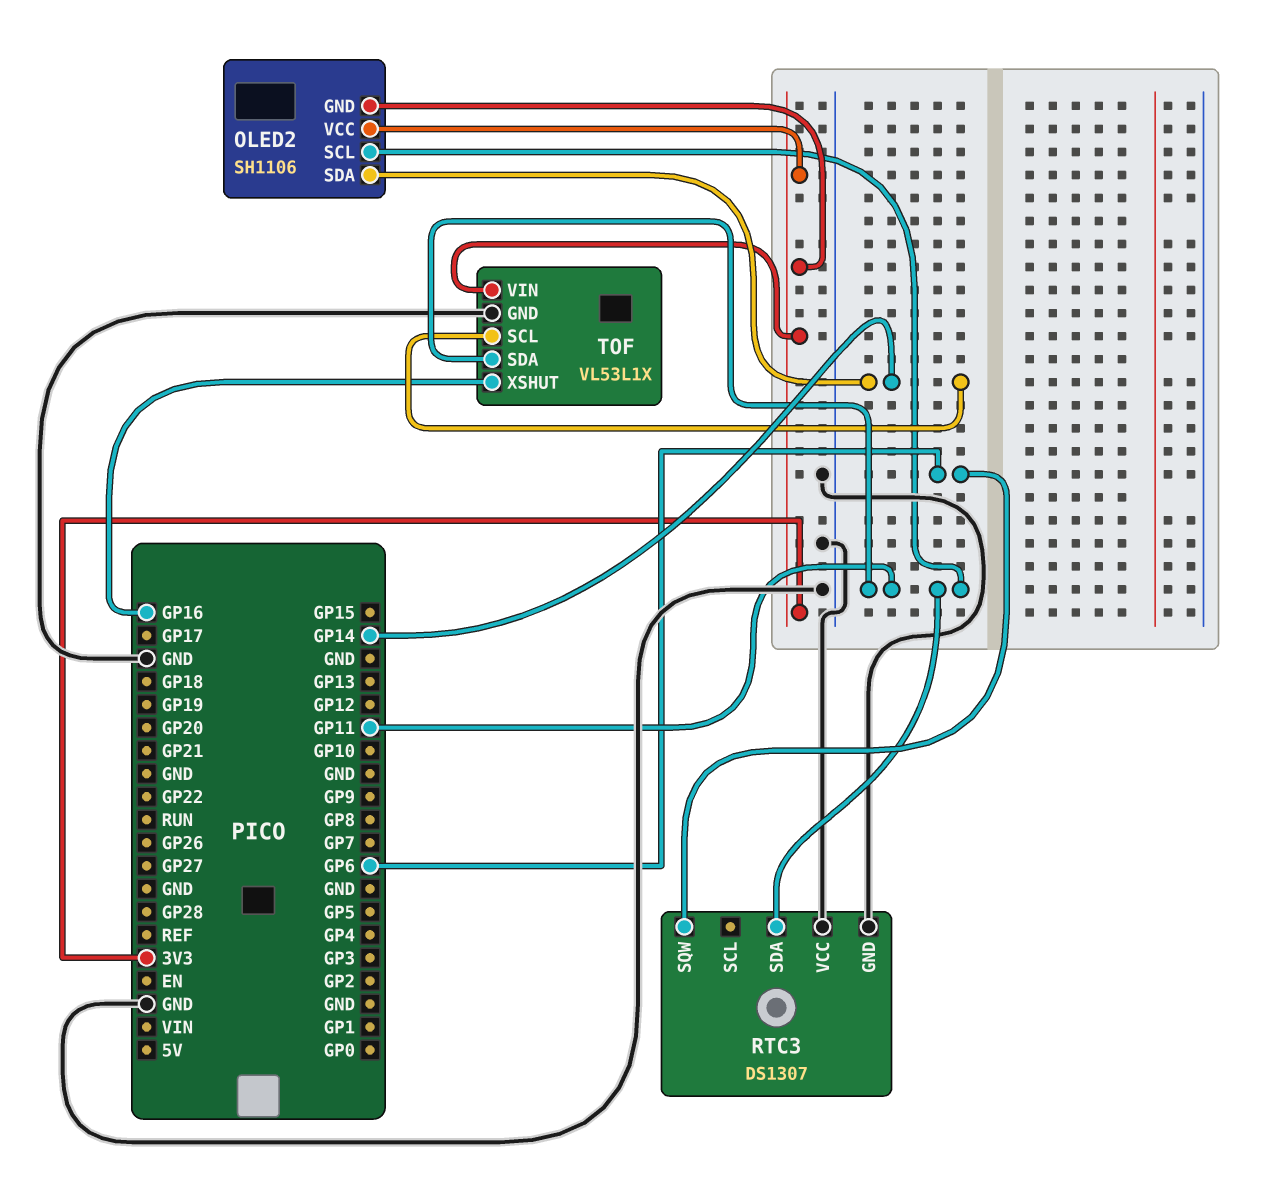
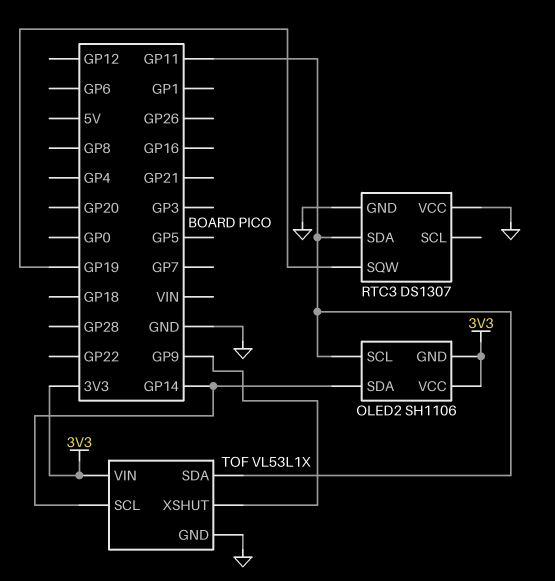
RTC3 pin SQW: GP6 -> GP19
TOF pin XSHUT: GP16 -> GP9

